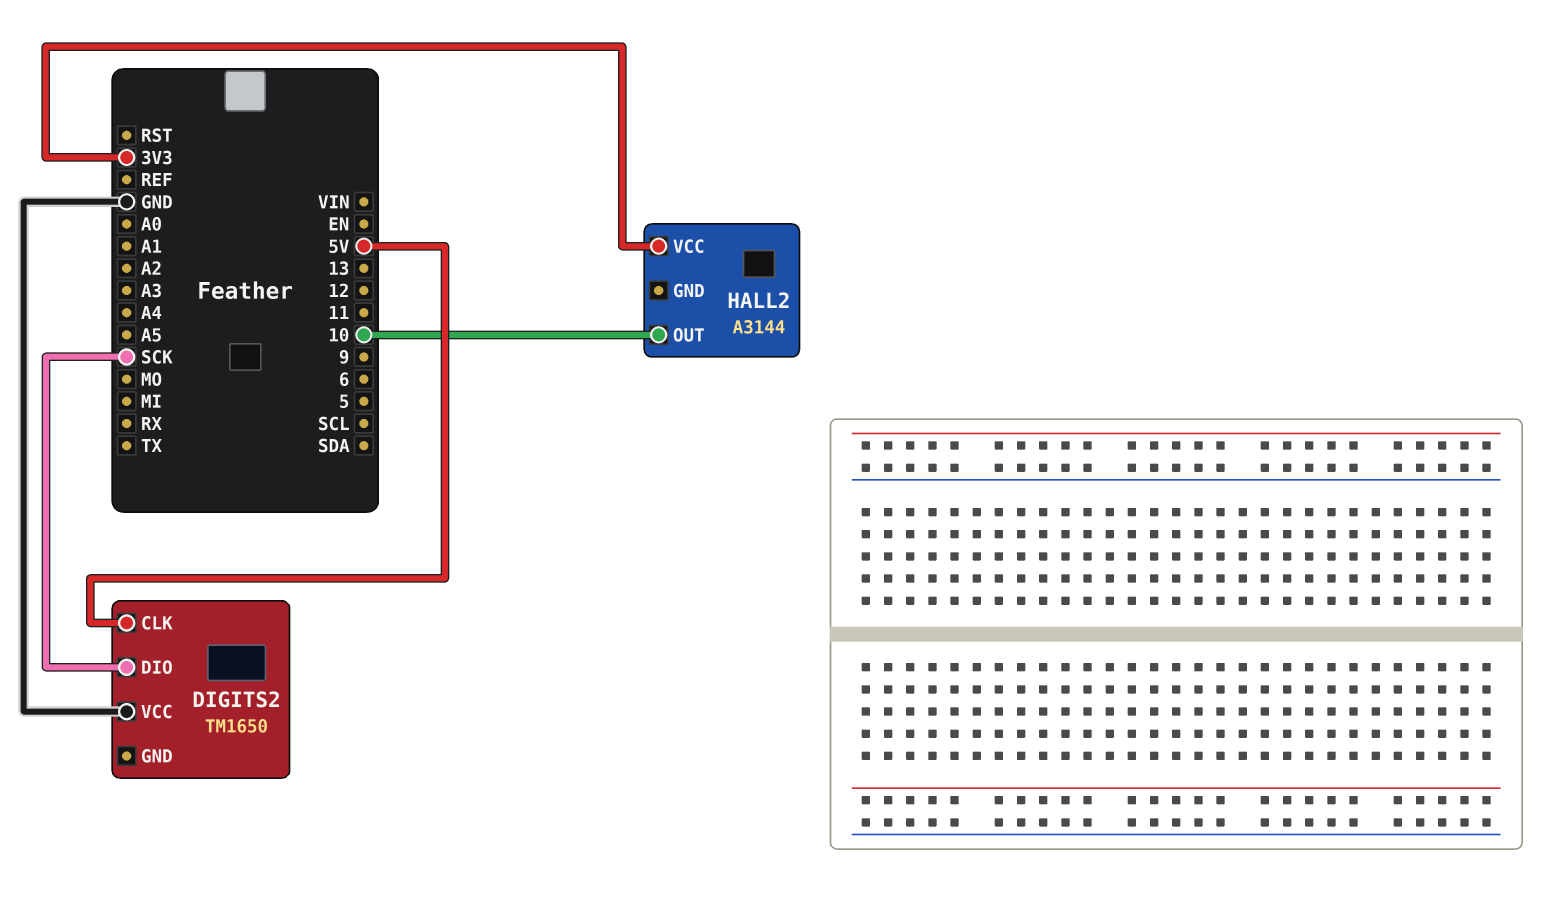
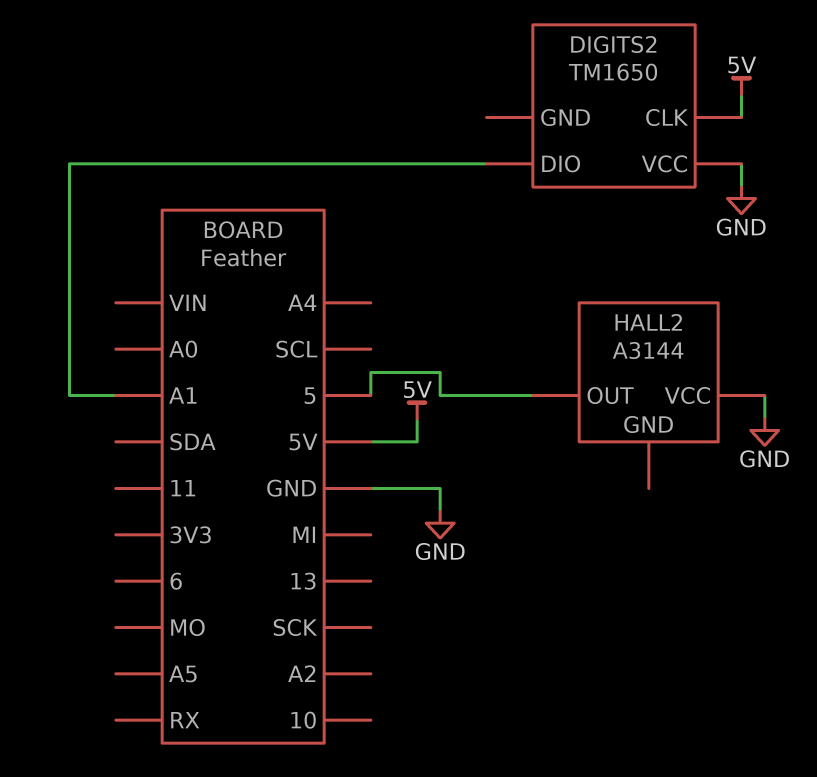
DIGITS2 pin DIO: SCK -> A1
HALL2 pin OUT: 10 -> 5
HALL2 pin VCC: 3V3 -> GND

